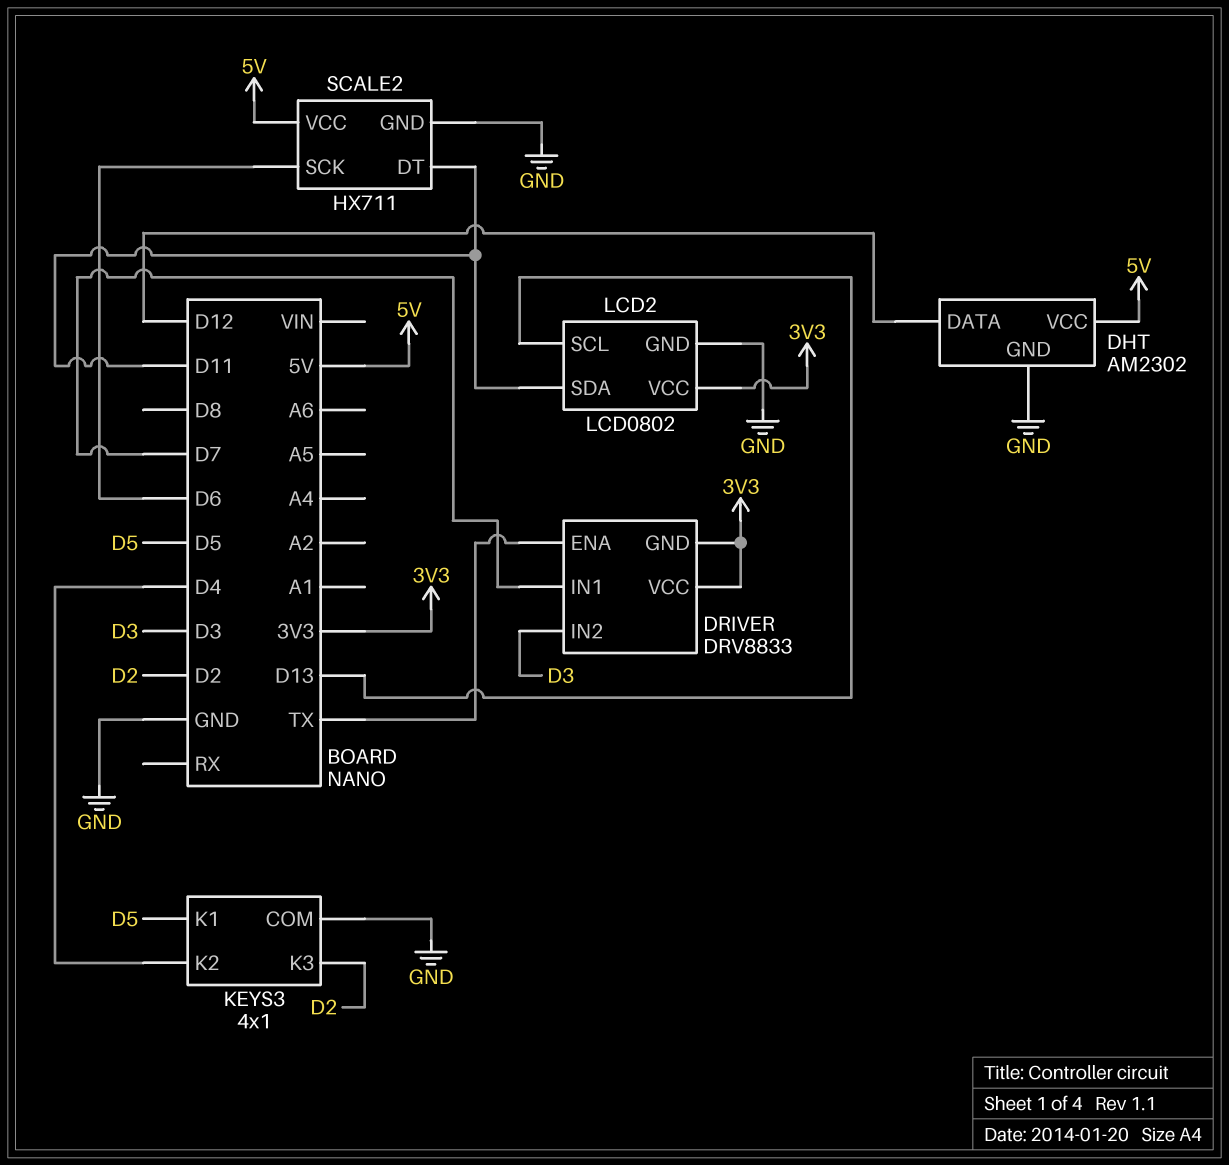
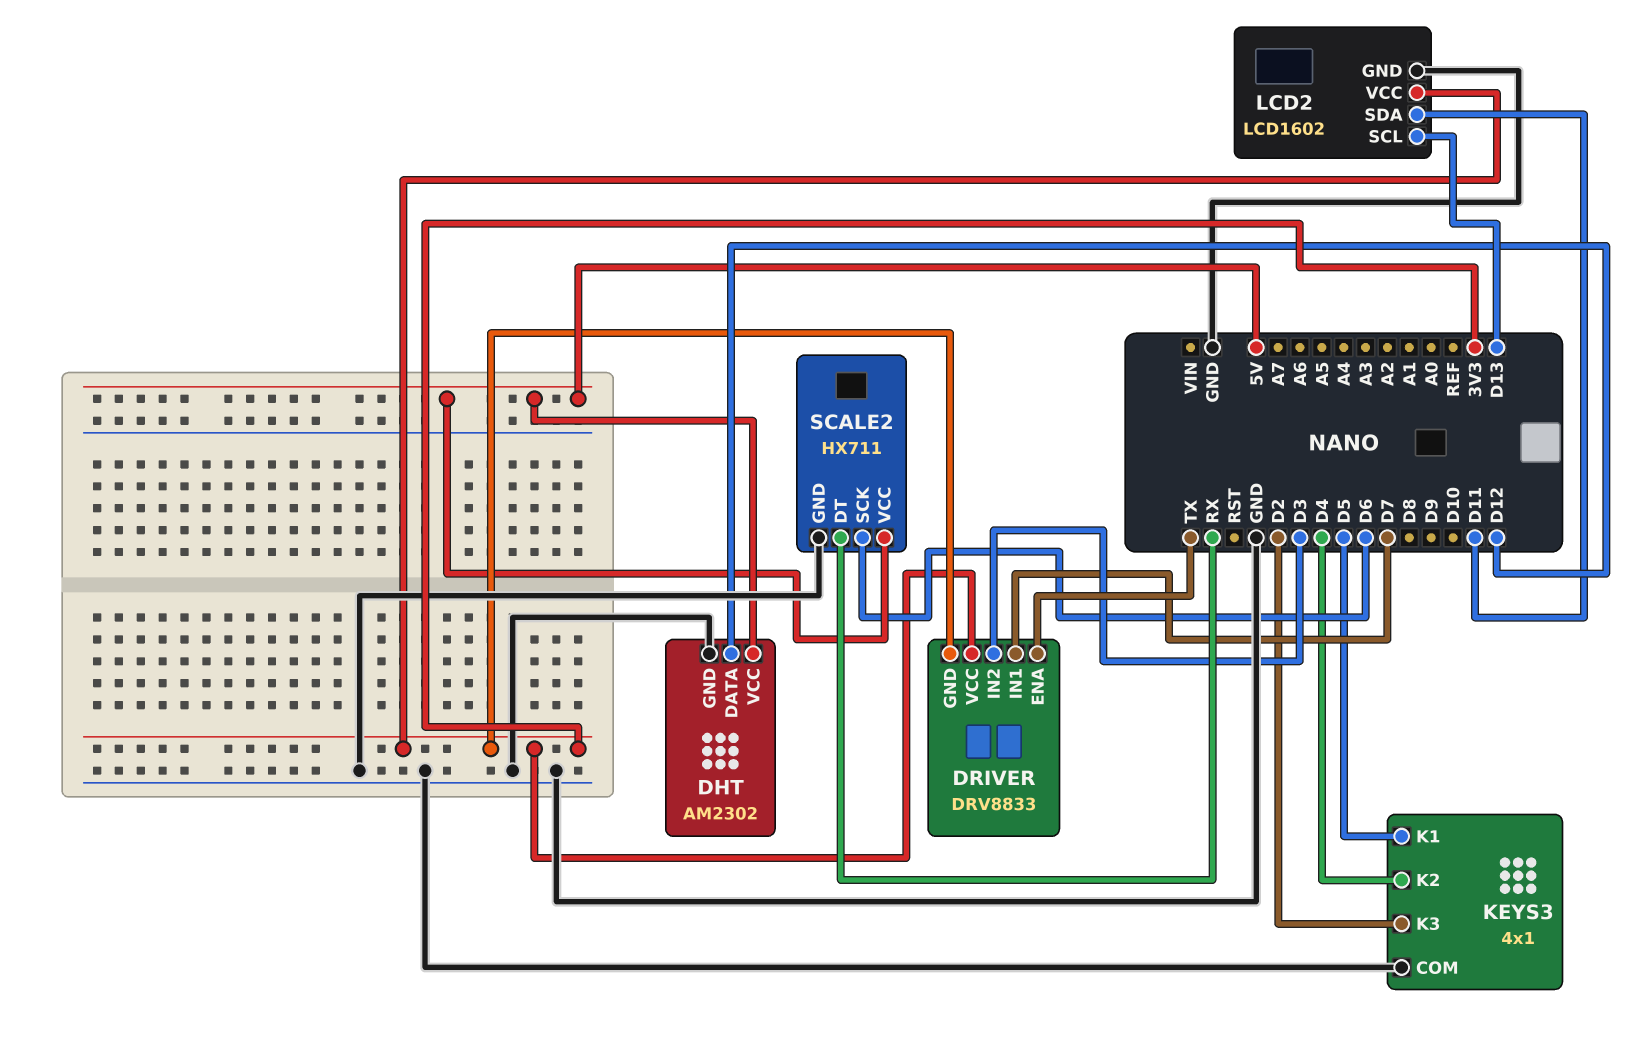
LCD2: LCD0802 -> LCD1602
SCALE2 pin DT: D11 -> RX

